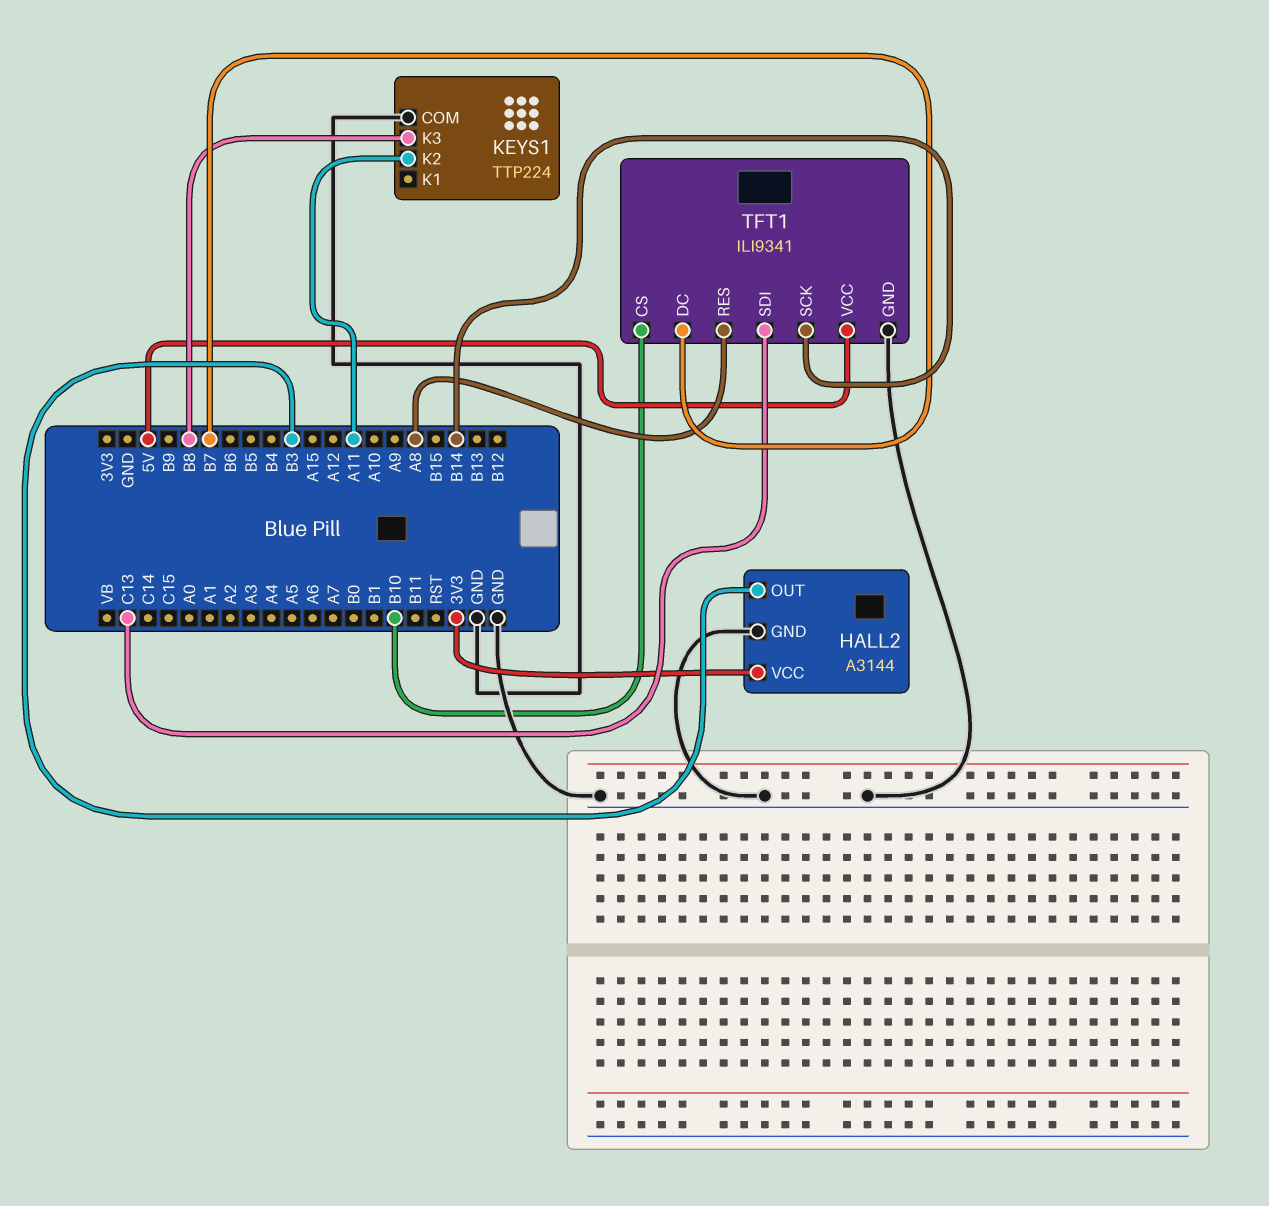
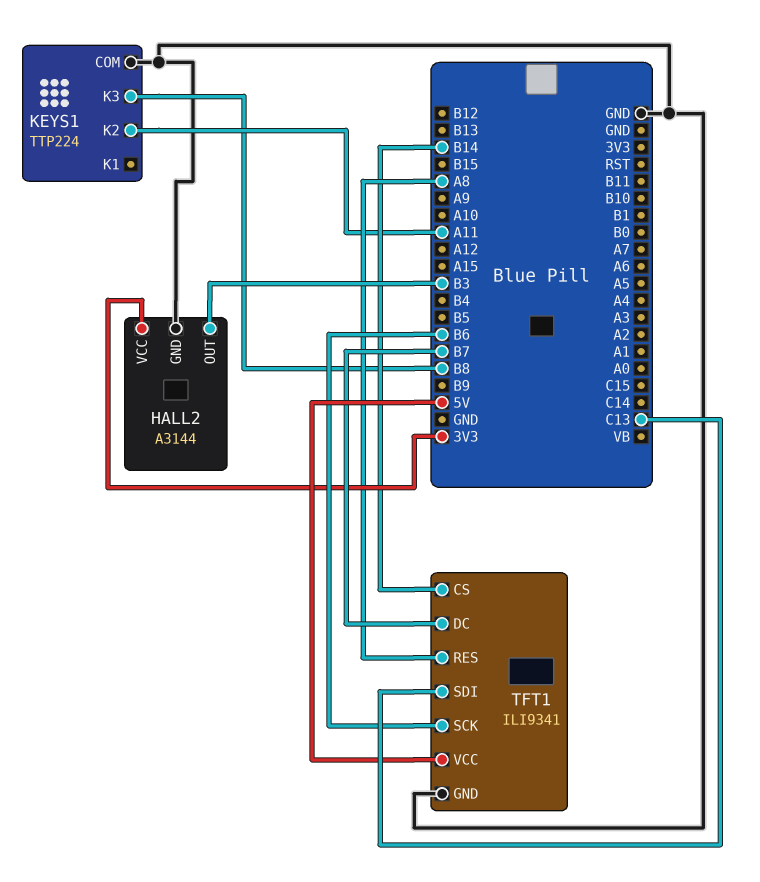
TFT1 pin CS: B10 -> B14
TFT1 pin SCK: B14 -> B6

